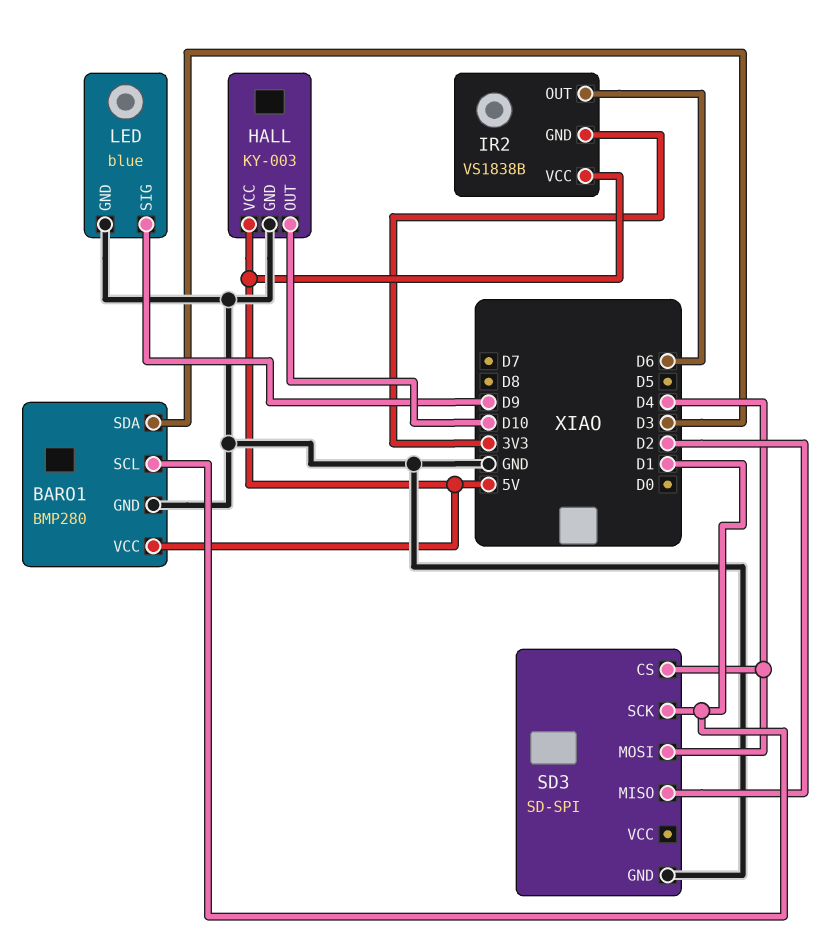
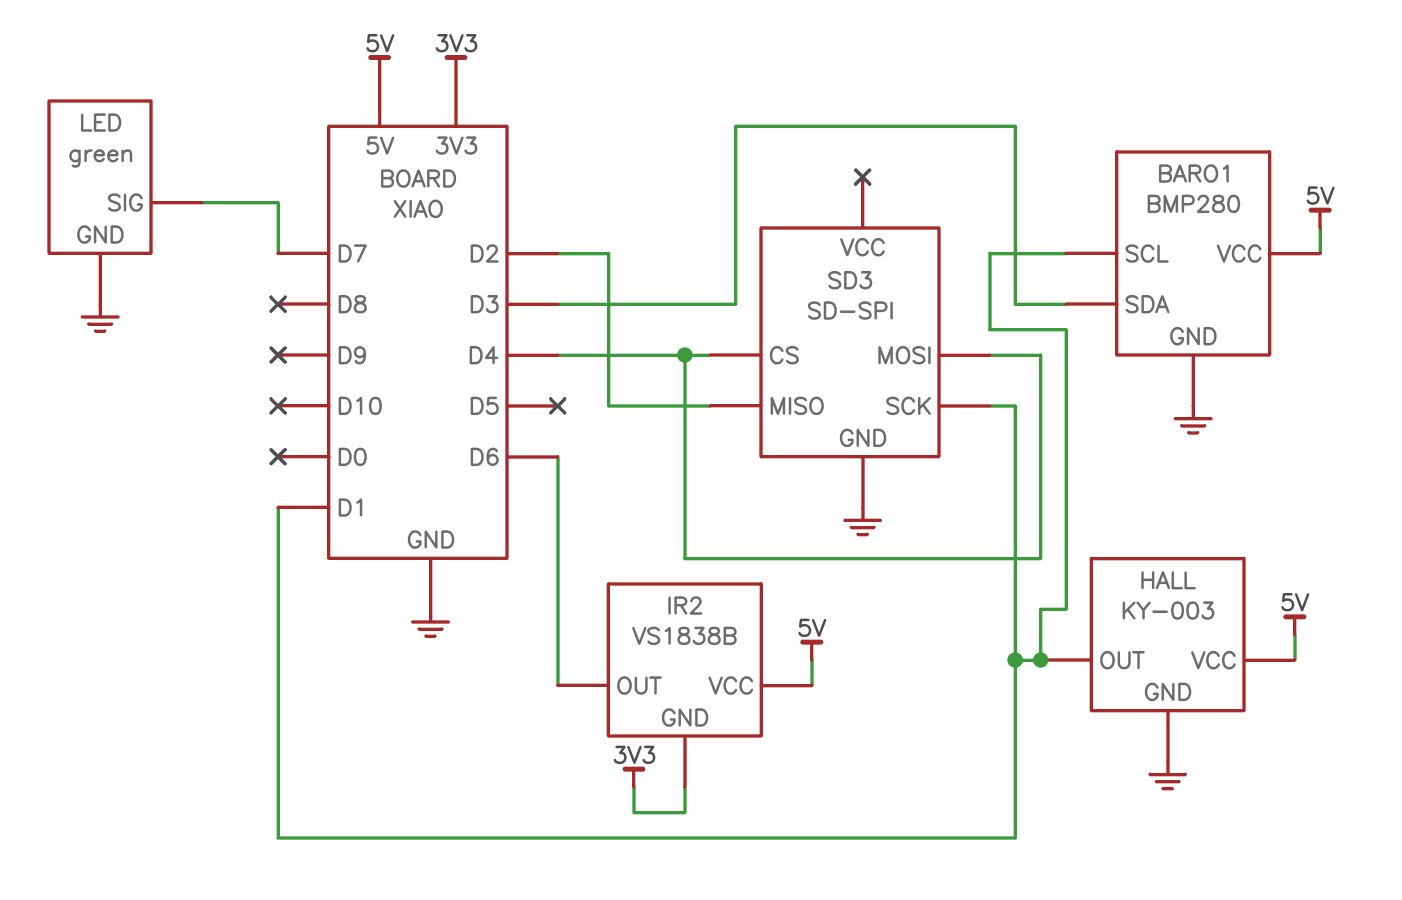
HALL pin OUT: D10 -> D1
LED: blue -> green
LED pin SIG: D9 -> D7

